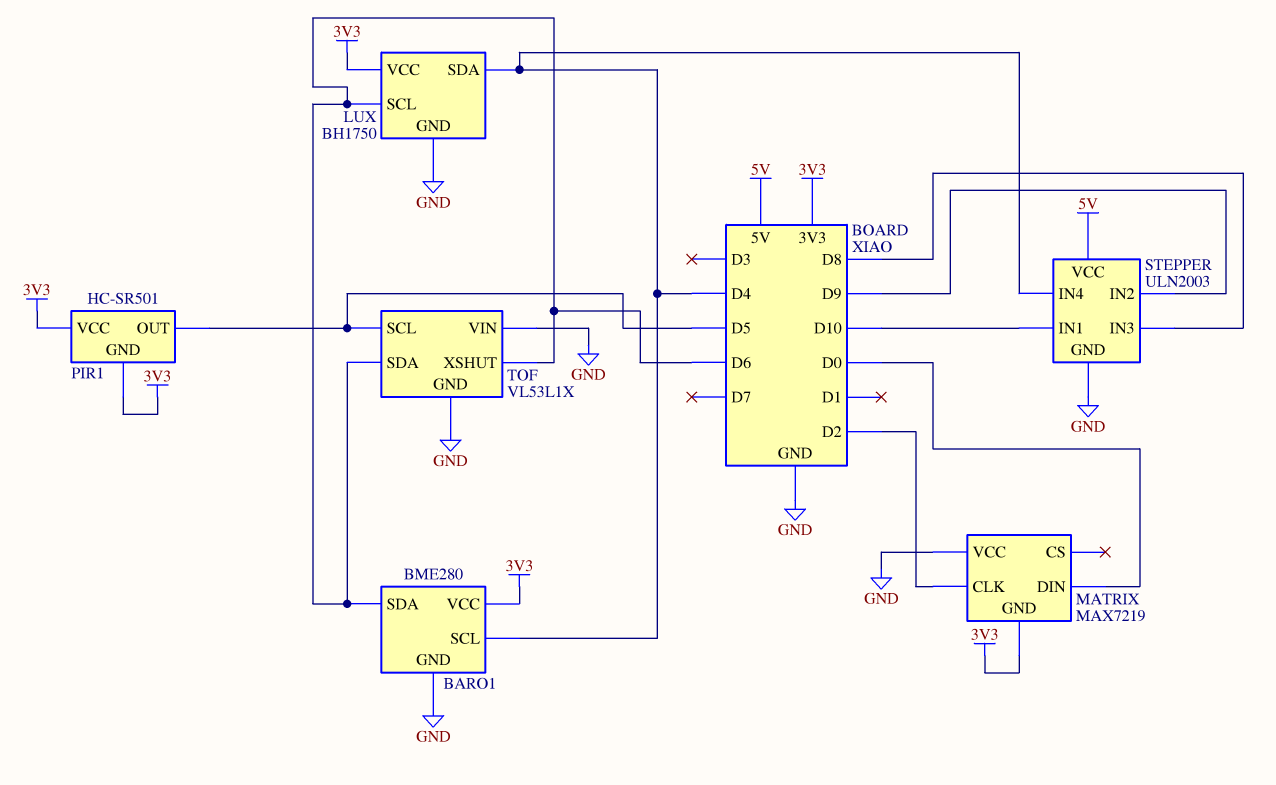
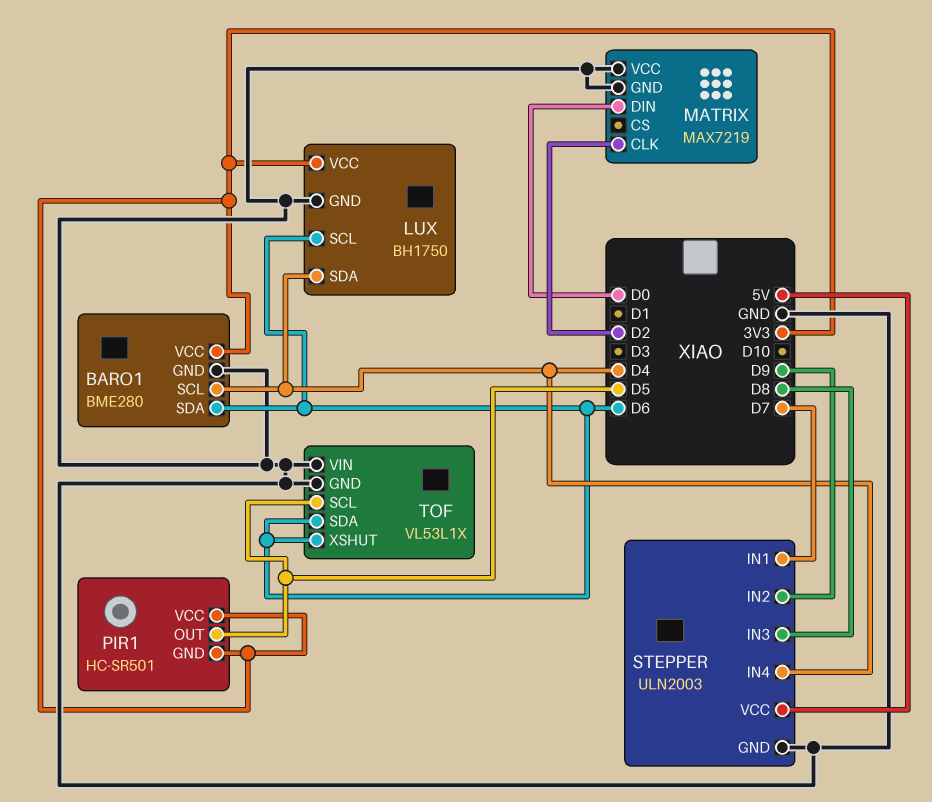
MATRIX pin GND: 3V3 -> GND
STEPPER pin IN1: D10 -> D7

